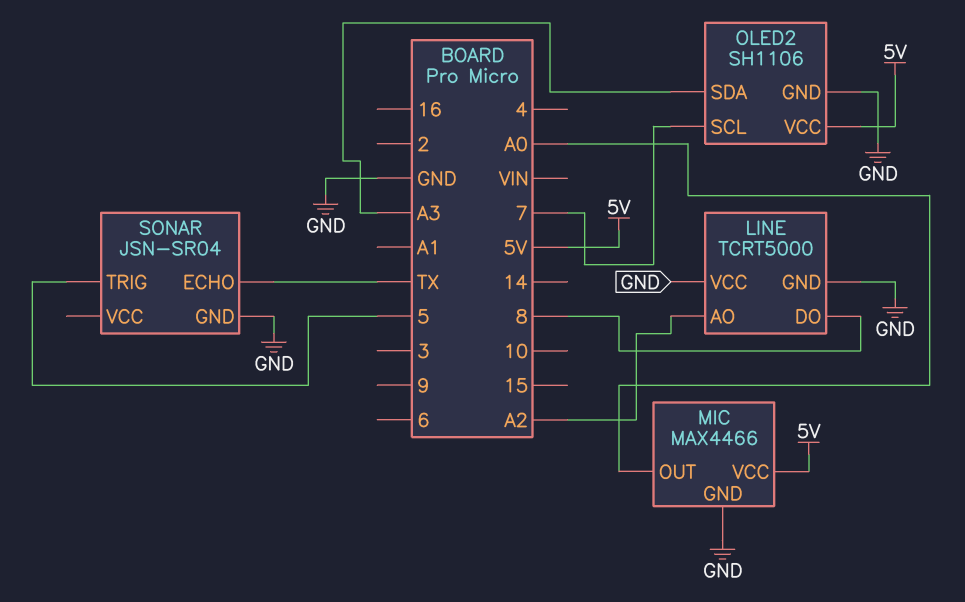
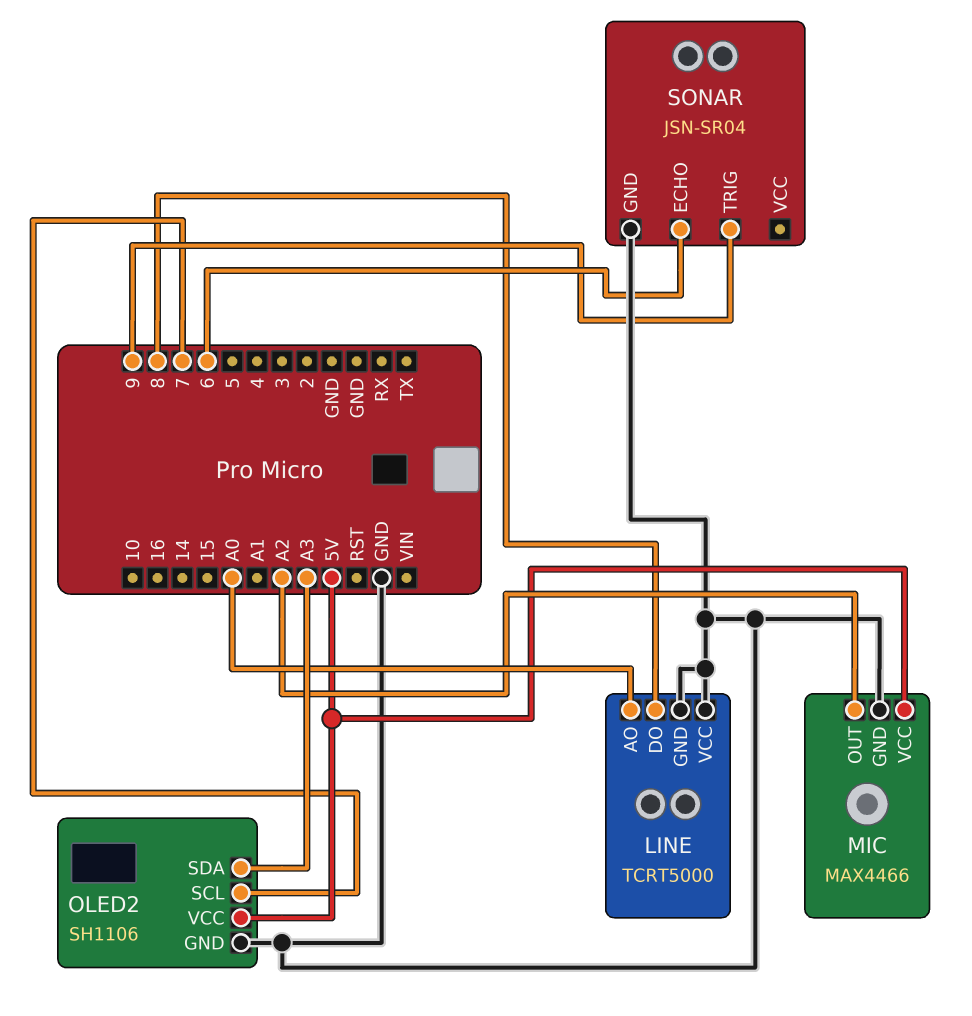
LINE pin AO: A2 -> A0
MIC pin OUT: A0 -> A2
SONAR pin ECHO: TX -> 6
SONAR pin TRIG: 5 -> 9

